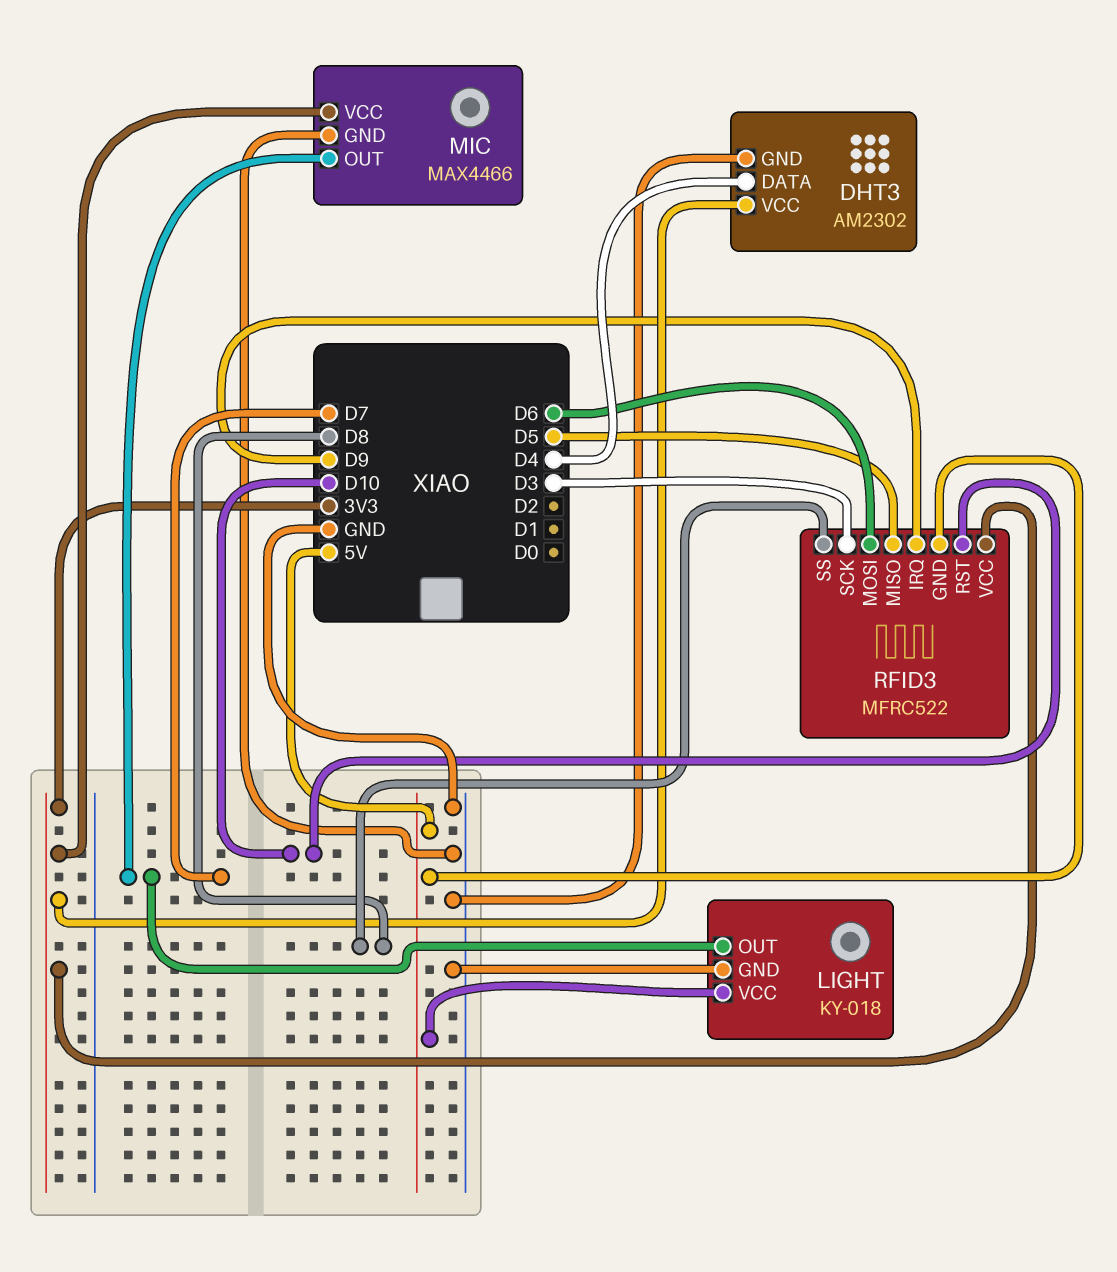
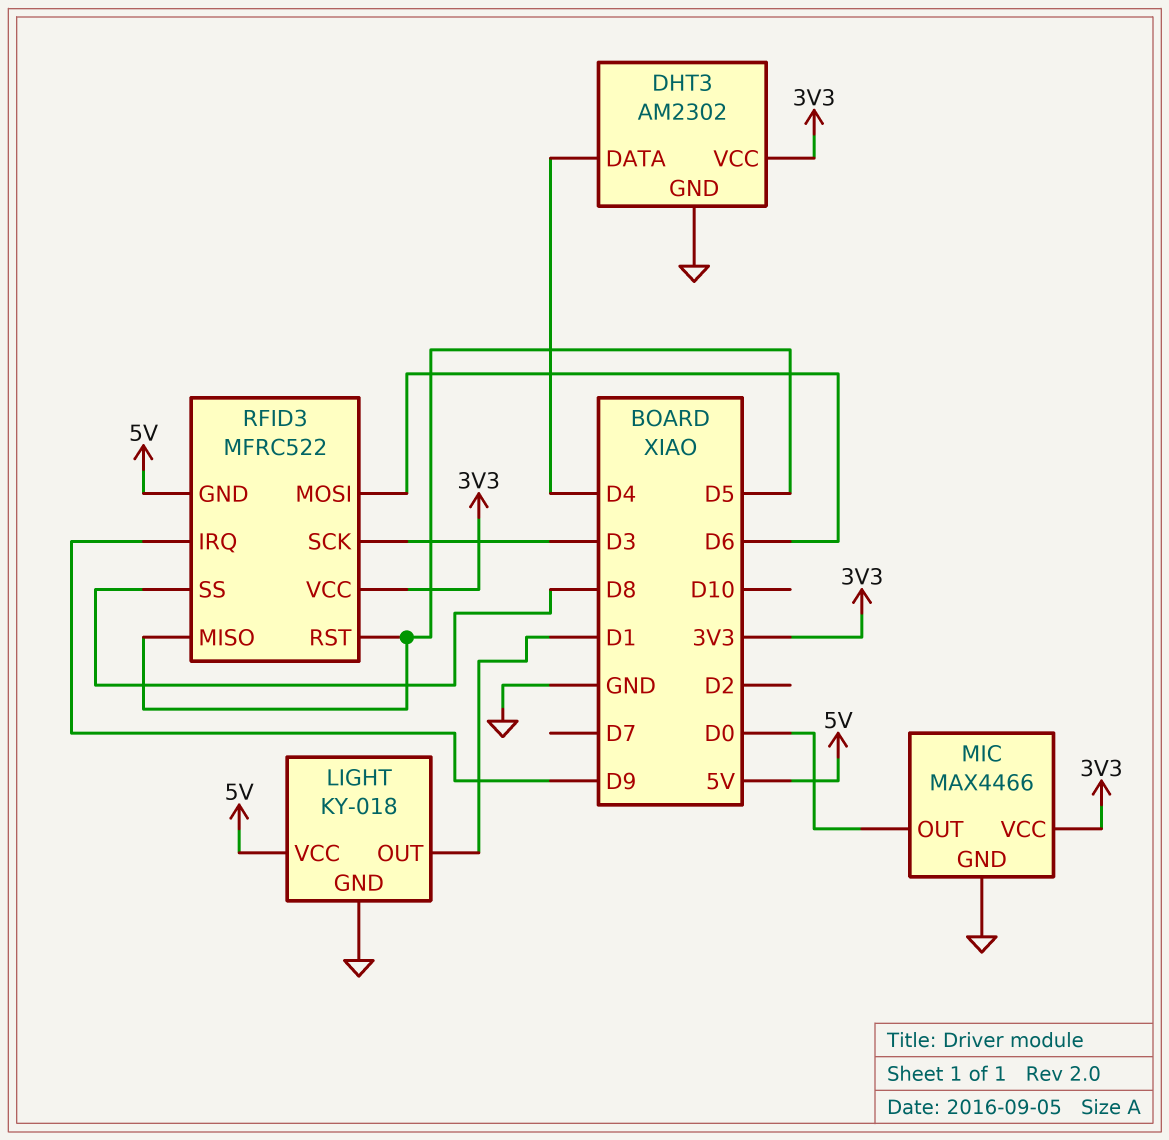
LIGHT pin OUT: D7 -> D1
MIC pin OUT: D7 -> D0
RFID3 pin RST: D10 -> D5

